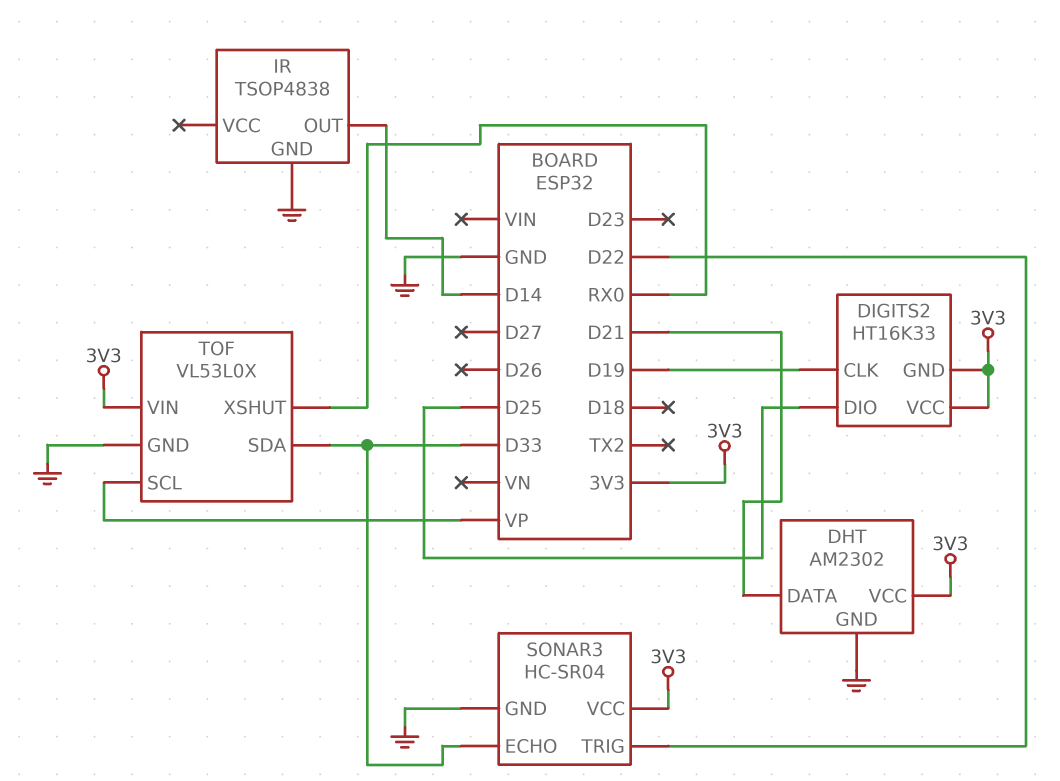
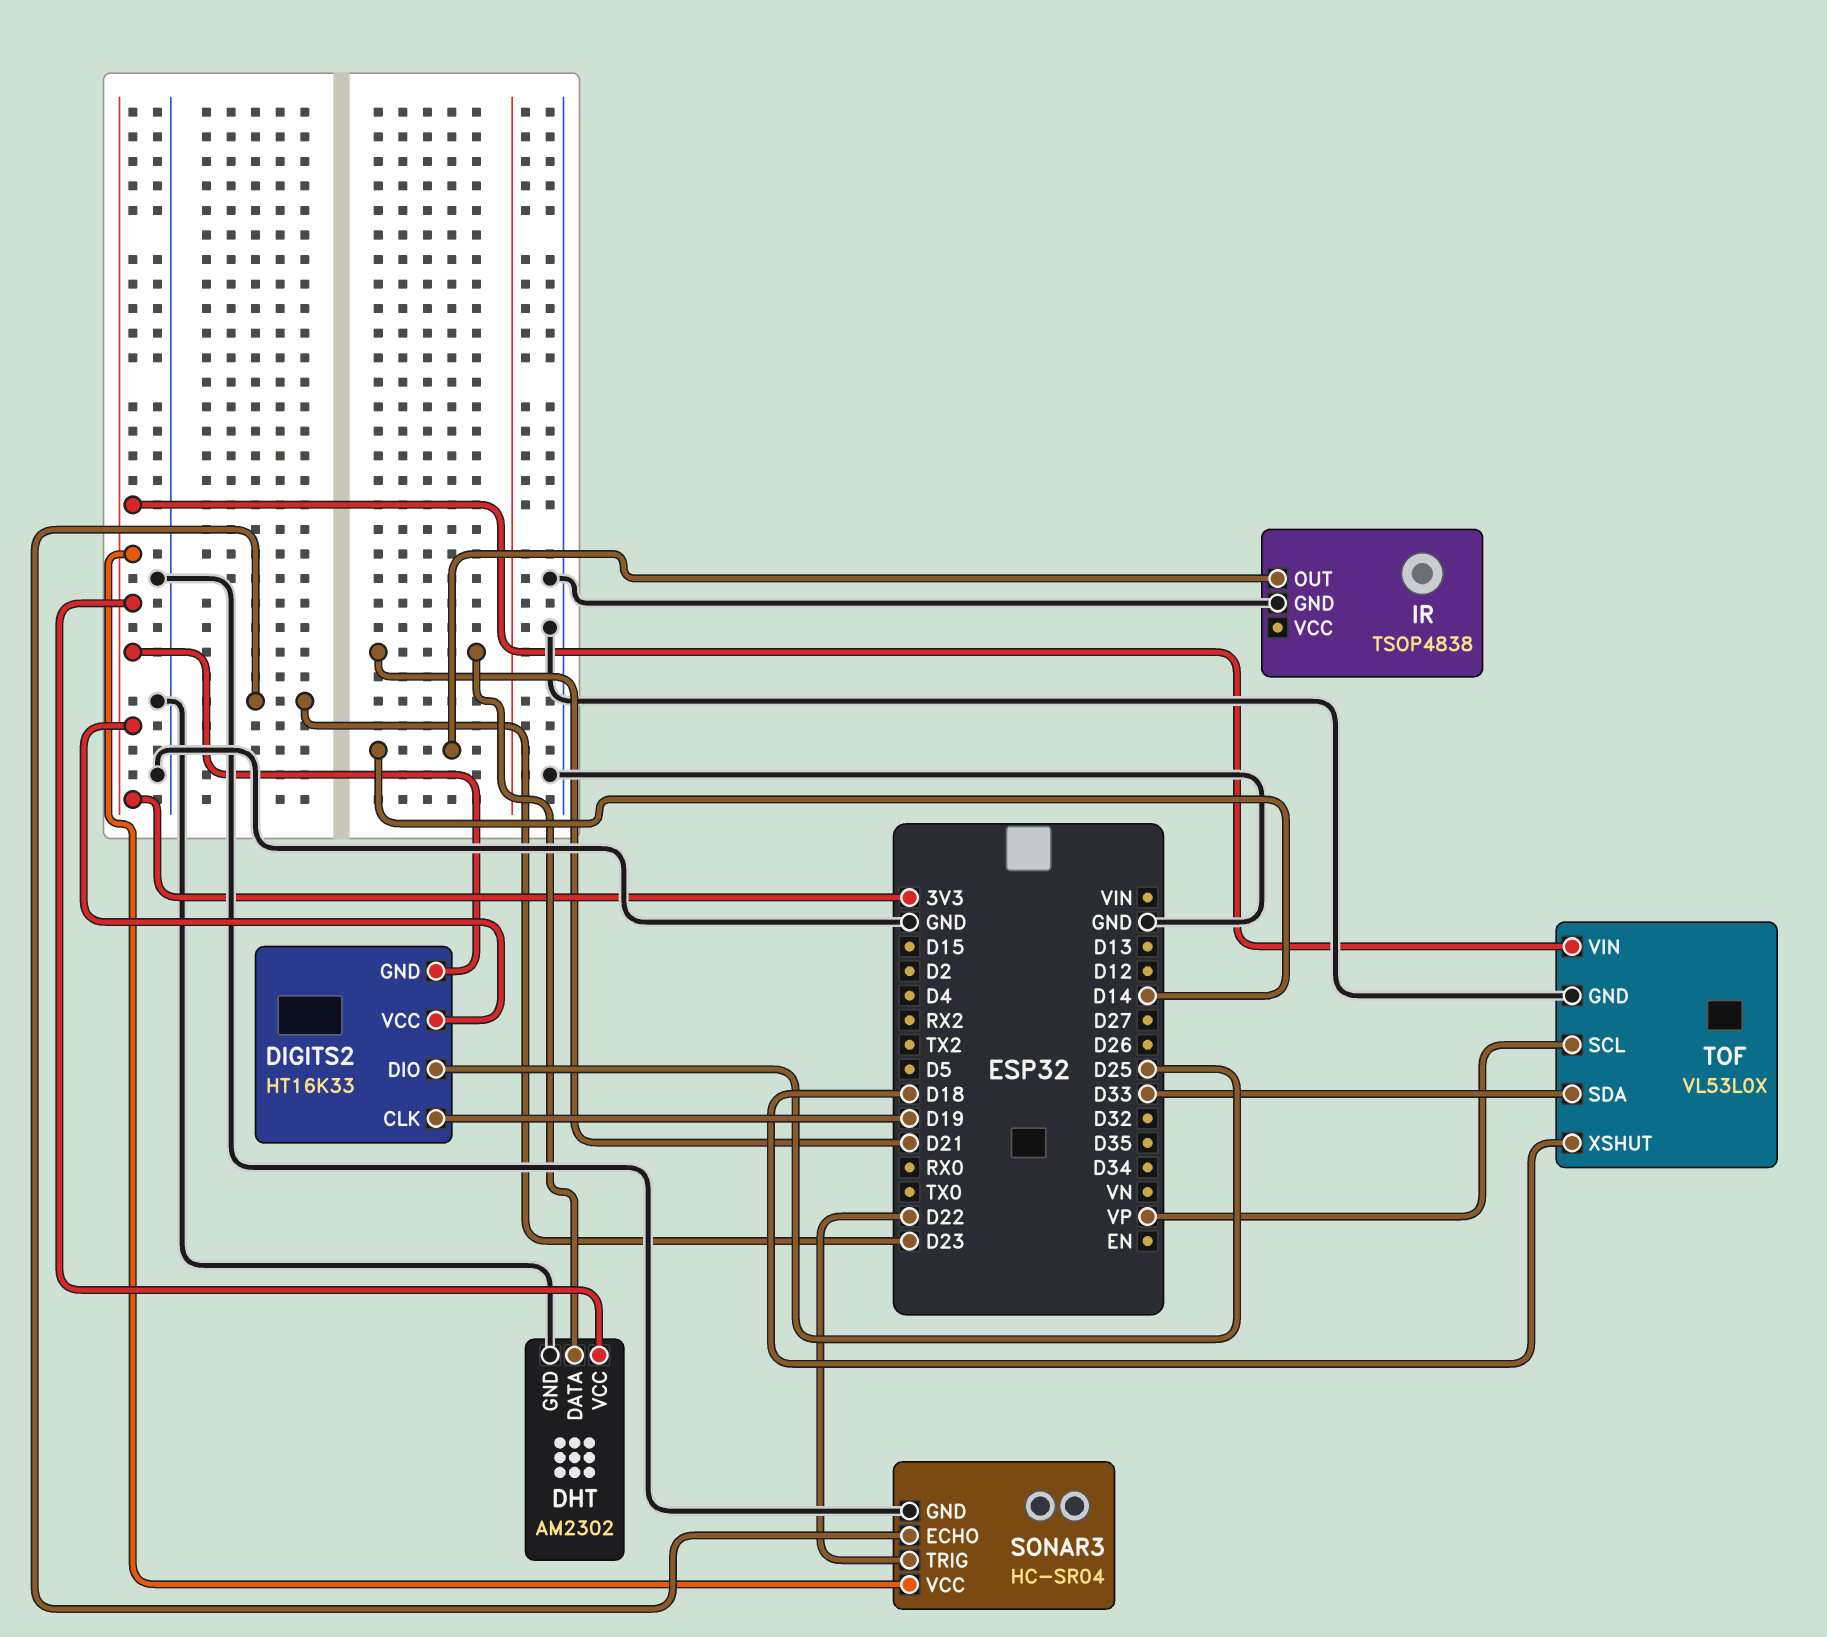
SONAR3 pin ECHO: D33 -> D23
TOF pin XSHUT: RX0 -> D18

